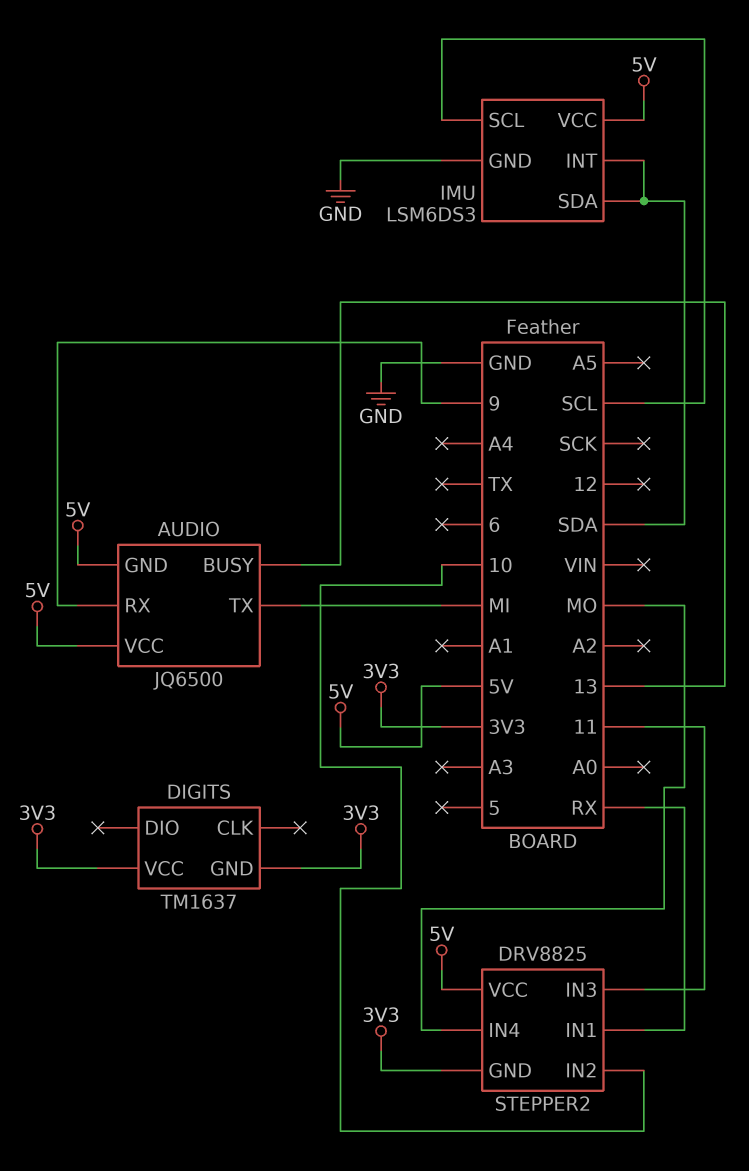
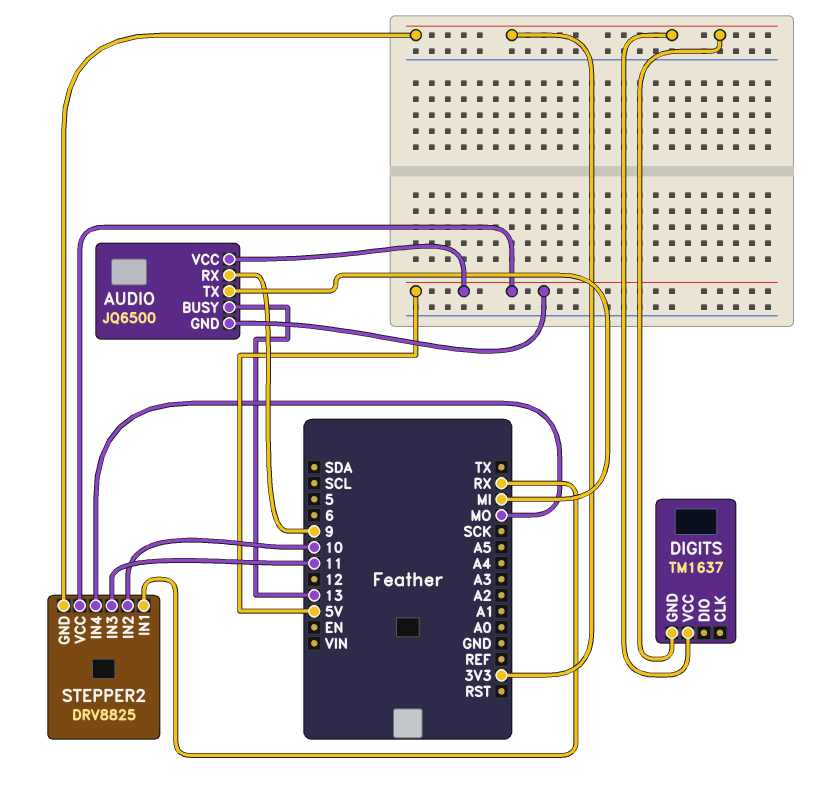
IMU: LSM6DS3 -> none
IMU pin GND: GND -> none
IMU pin INT: SDA -> none
IMU pin SCL: SCL -> none
IMU pin SDA: SDA -> none
IMU pin VCC: 5V -> none

